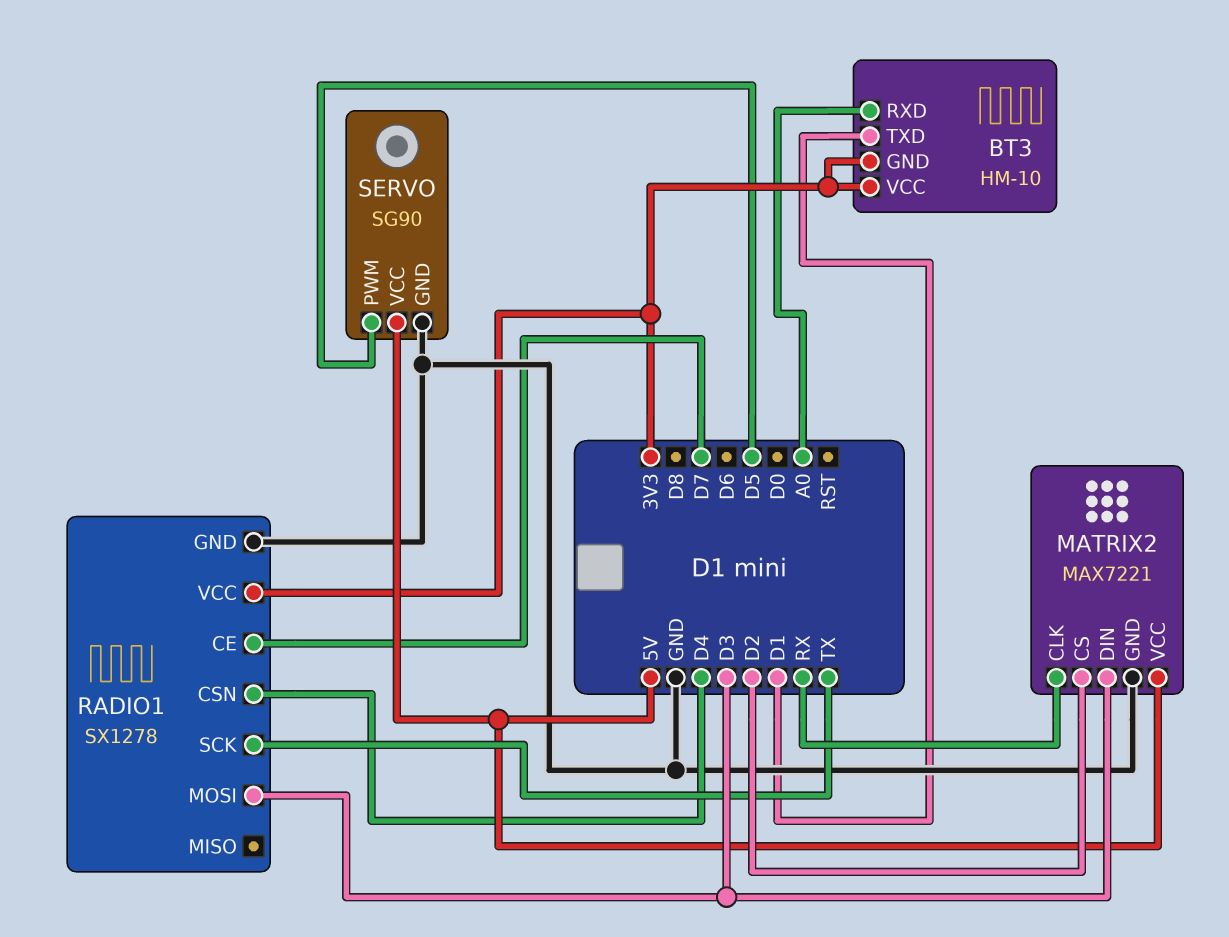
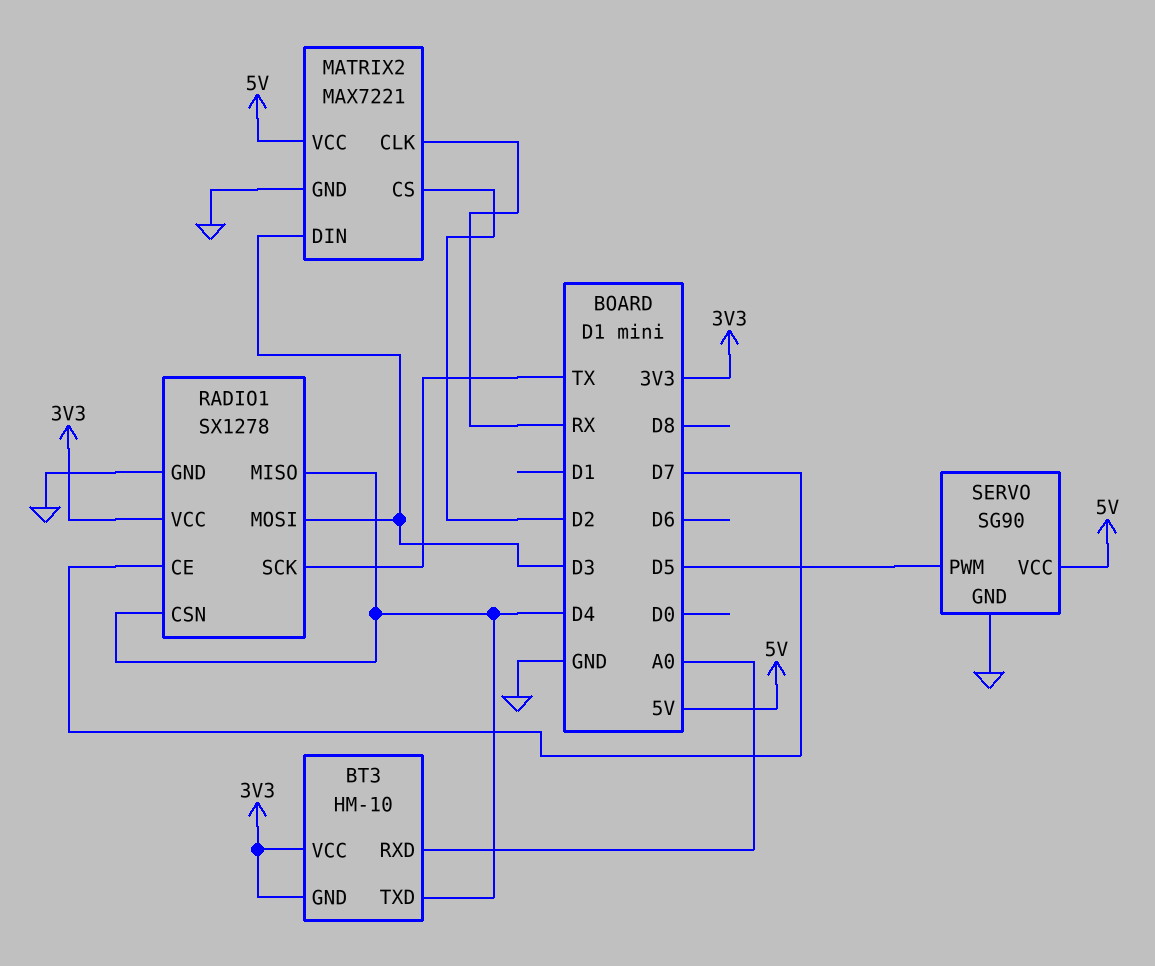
BT3 pin TXD: D1 -> D4
RADIO1 pin MISO: none -> D4

